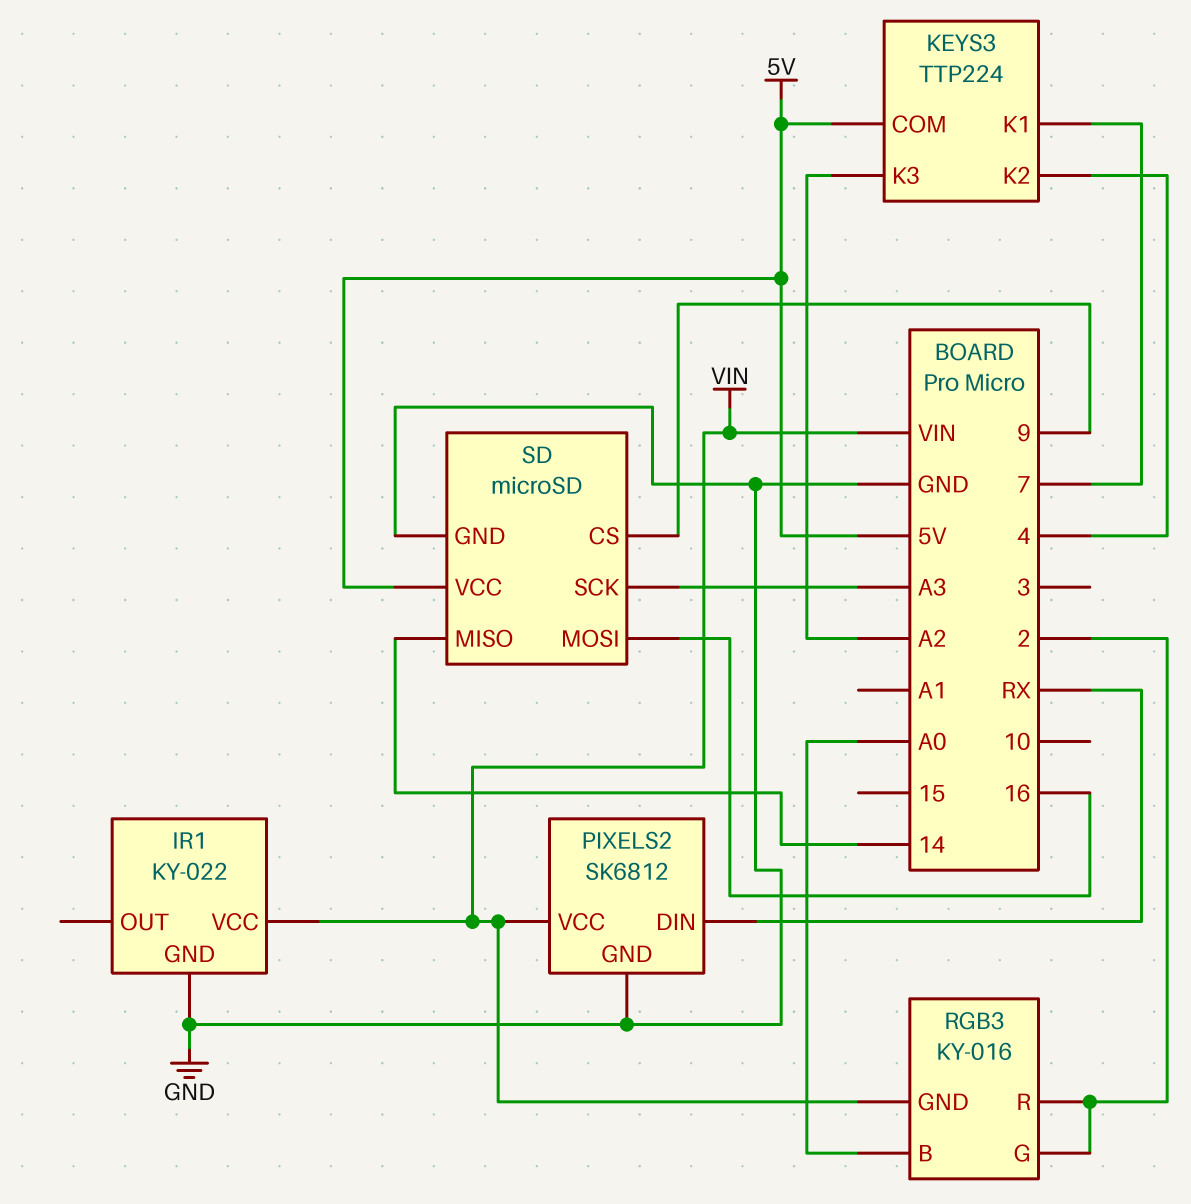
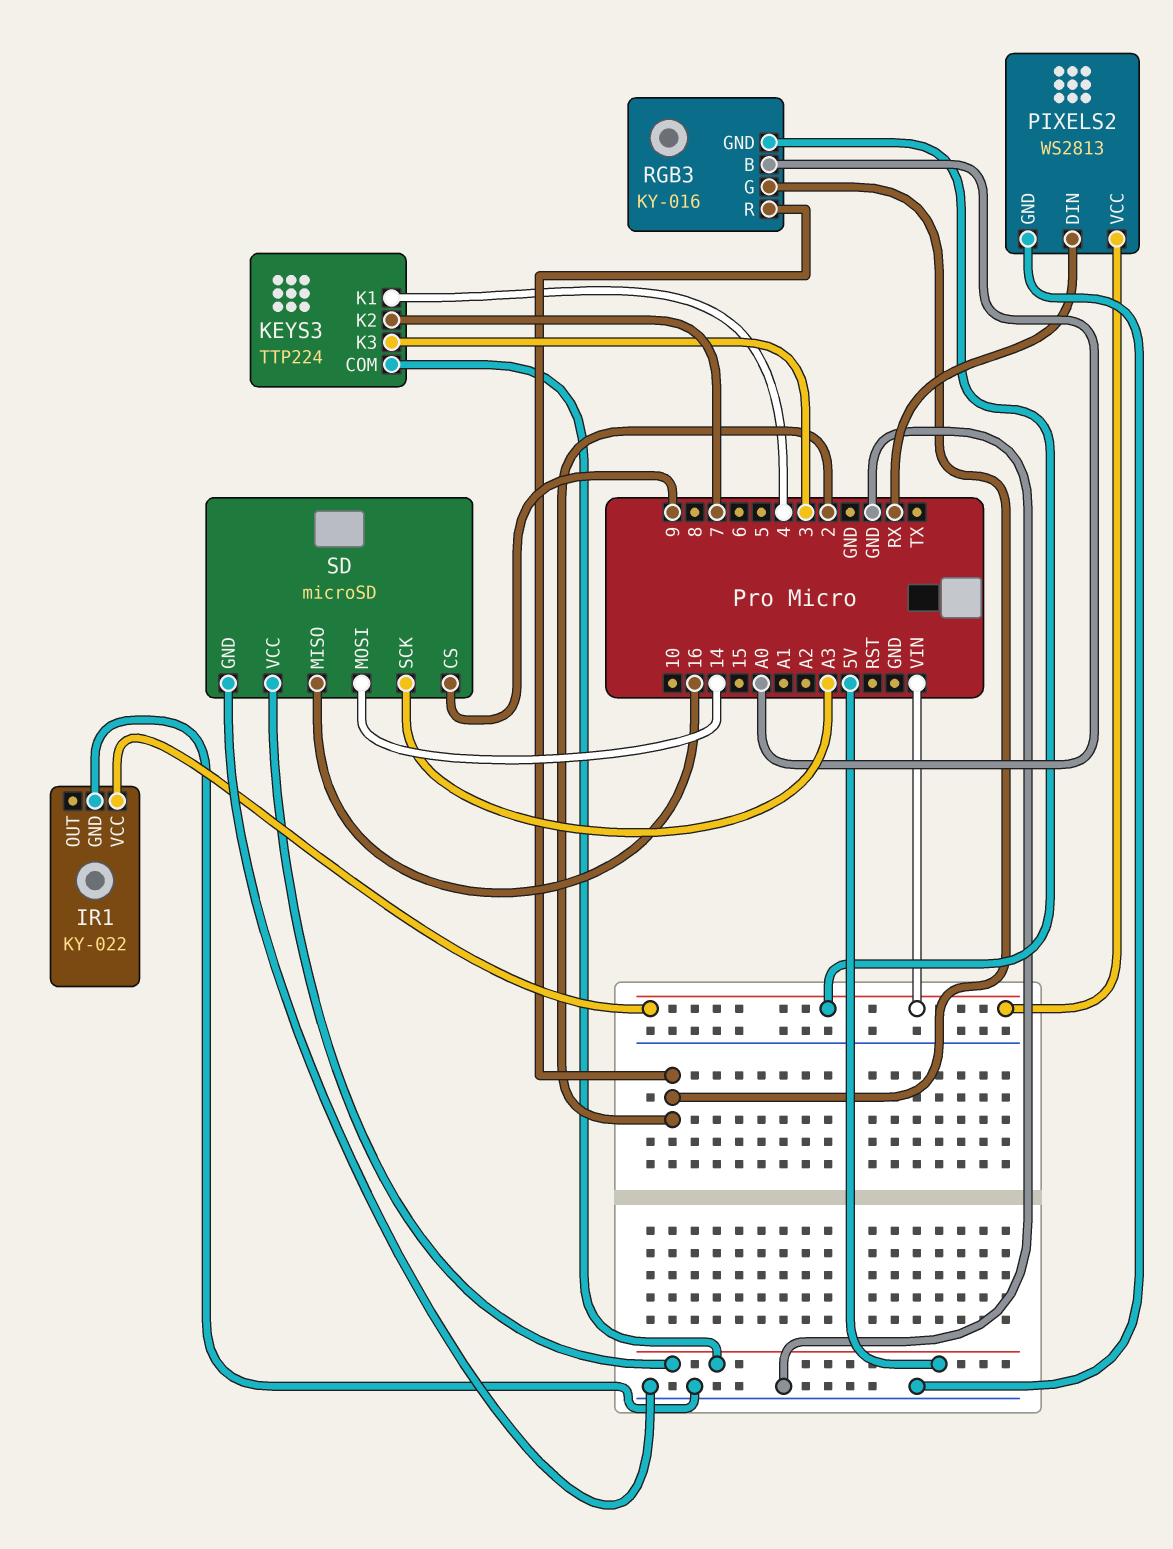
KEYS3 pin K1: 7 -> 4
KEYS3 pin K2: 4 -> 7
KEYS3 pin K3: A2 -> 3
PIXELS2: SK6812 -> WS2813
SD pin MISO: 14 -> 16
SD pin MOSI: 16 -> 14

